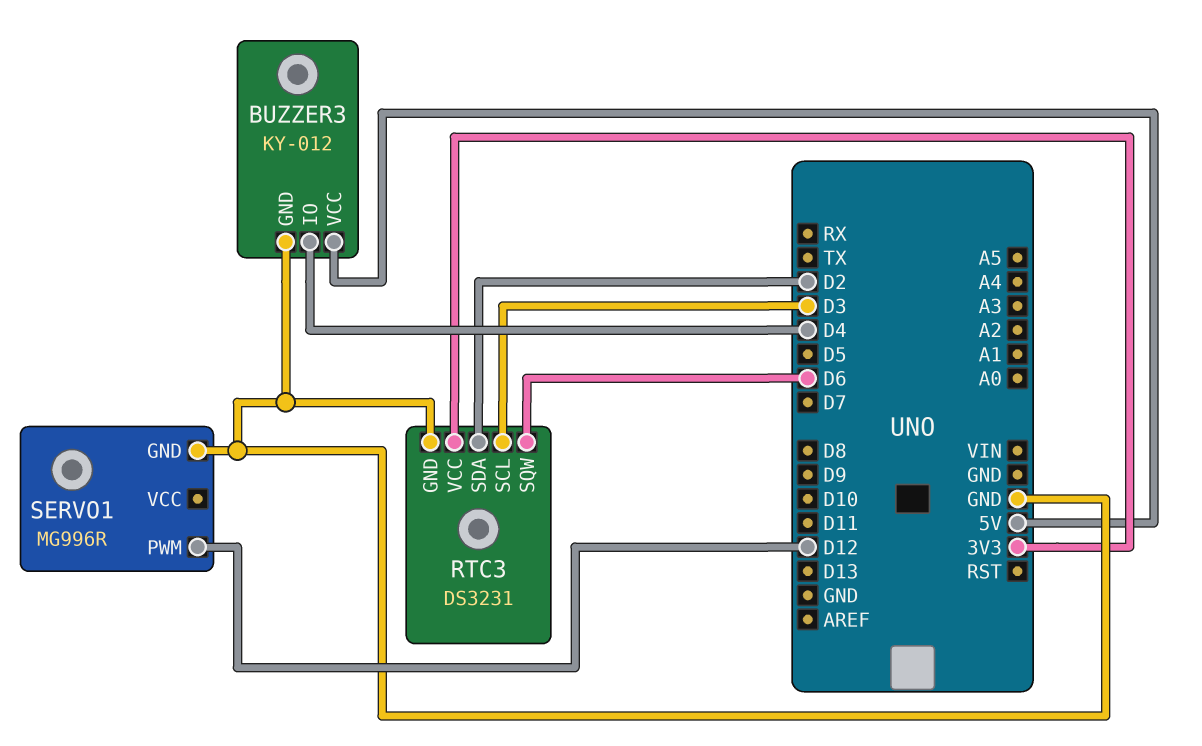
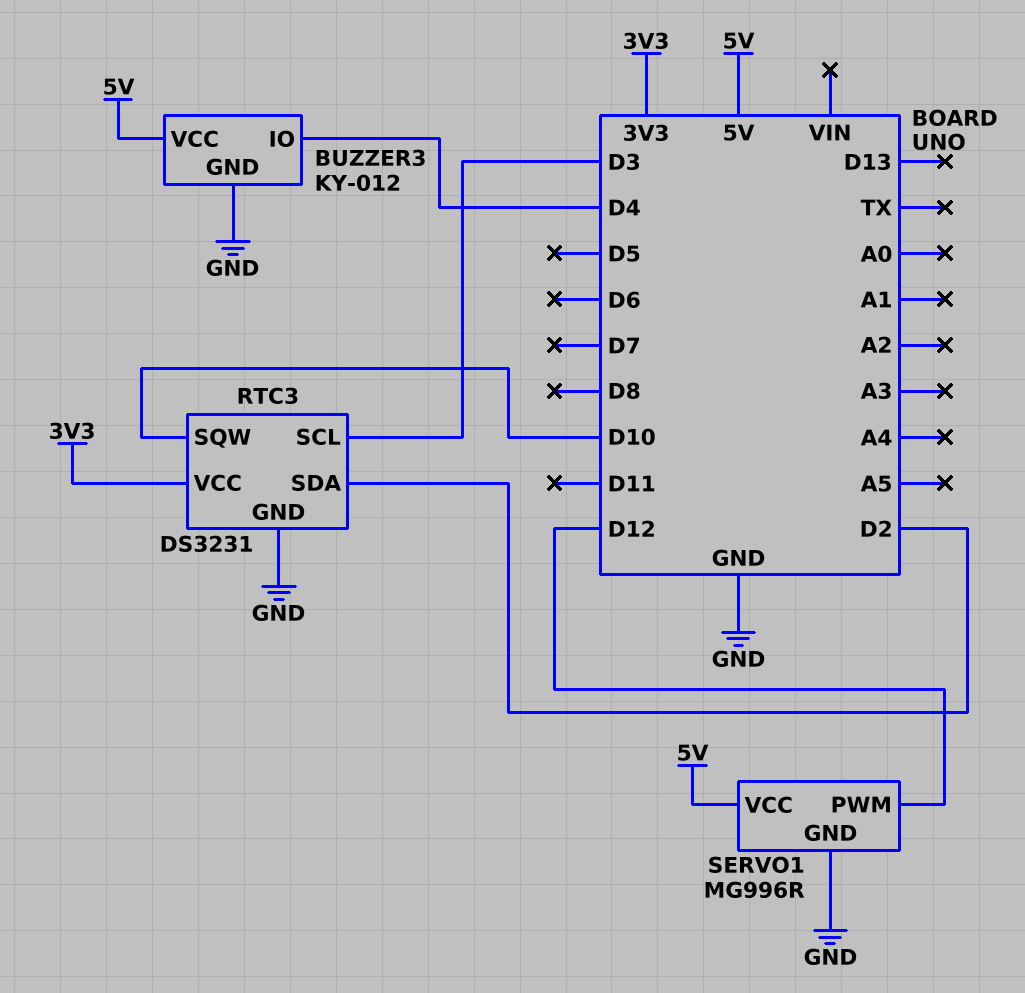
RTC3 pin SQW: D6 -> D10
SERVO1 pin VCC: none -> 5V

